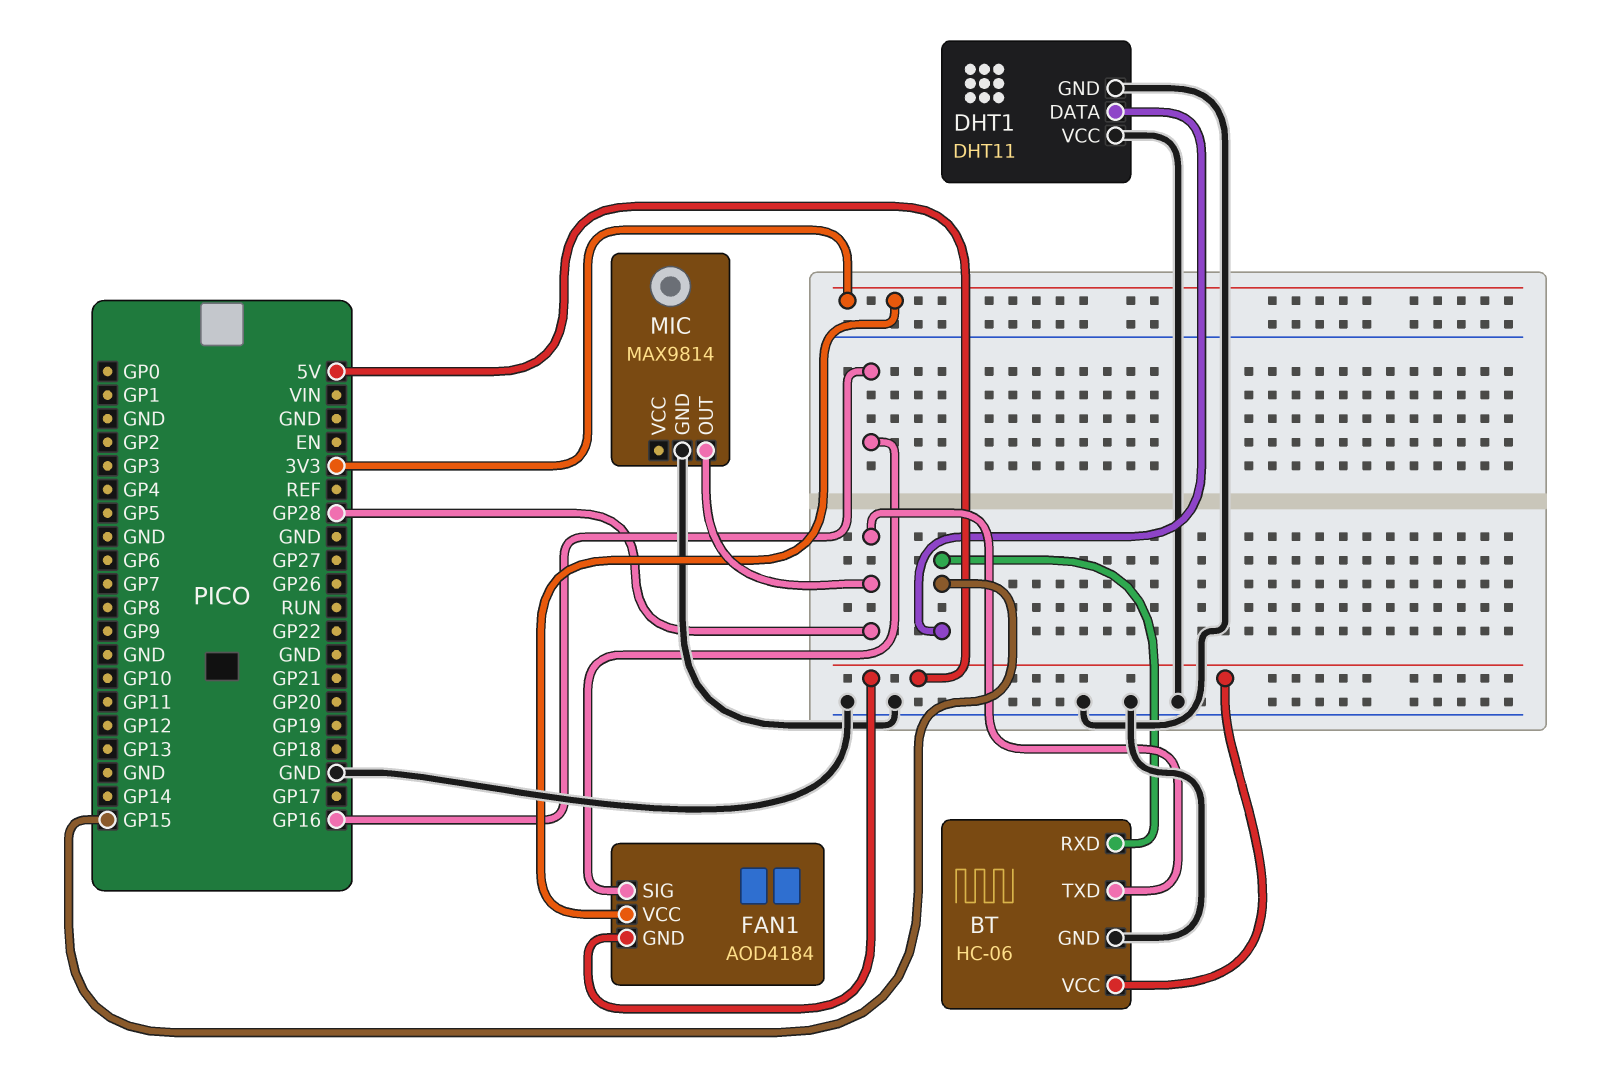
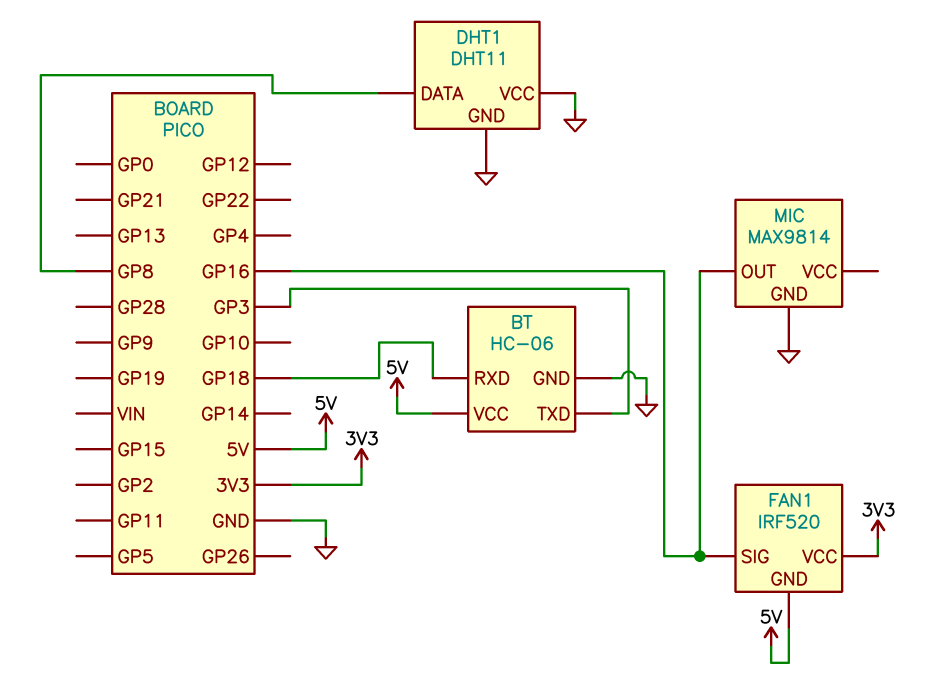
BT pin RXD: GP15 -> GP18
BT pin TXD: GP28 -> GP3
DHT1 pin DATA: GP15 -> GP8
FAN1: AOD4184 -> IRF520
MIC pin OUT: GP28 -> GP16

